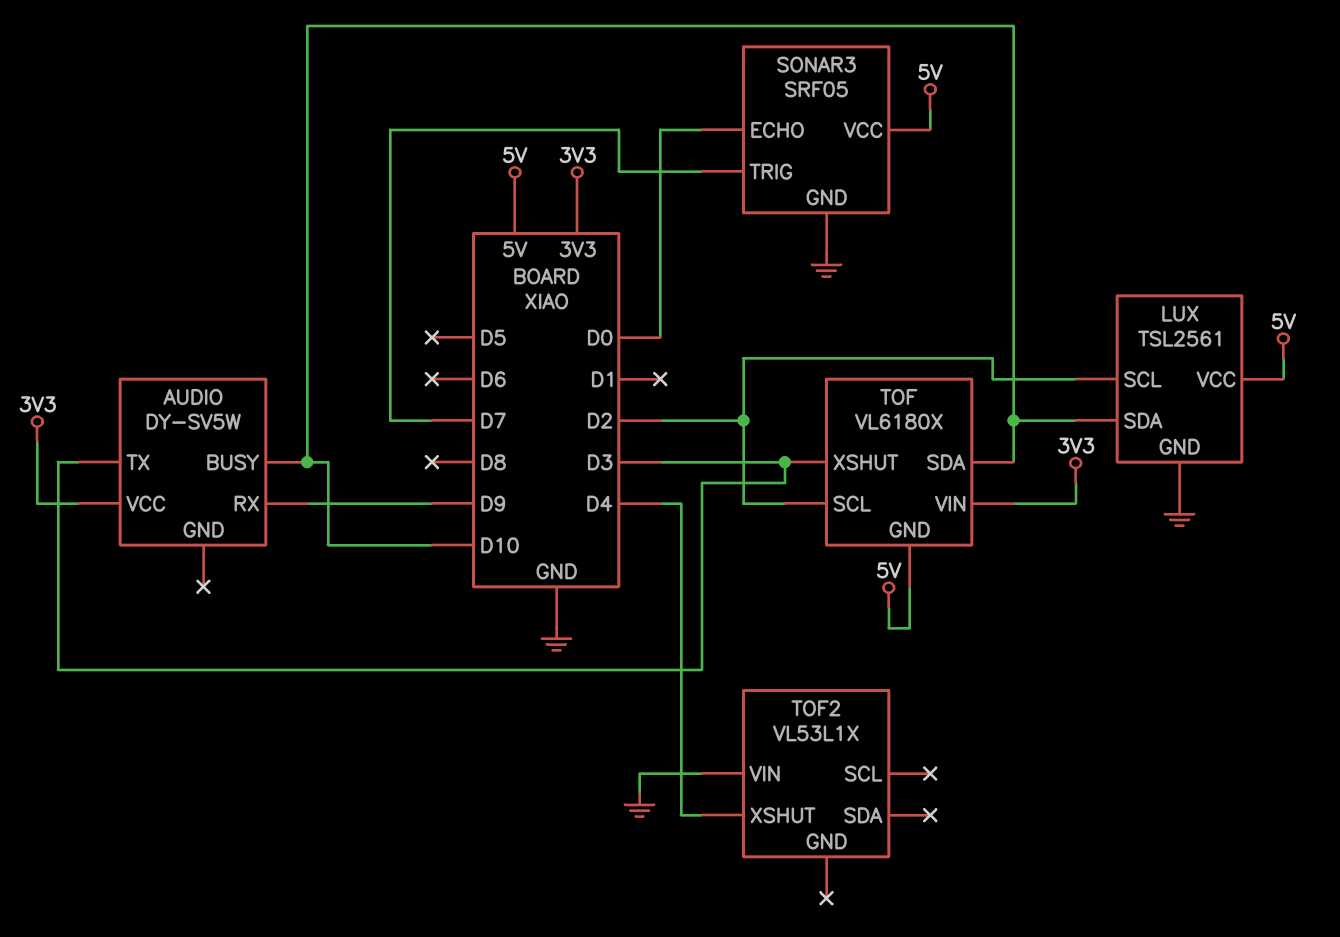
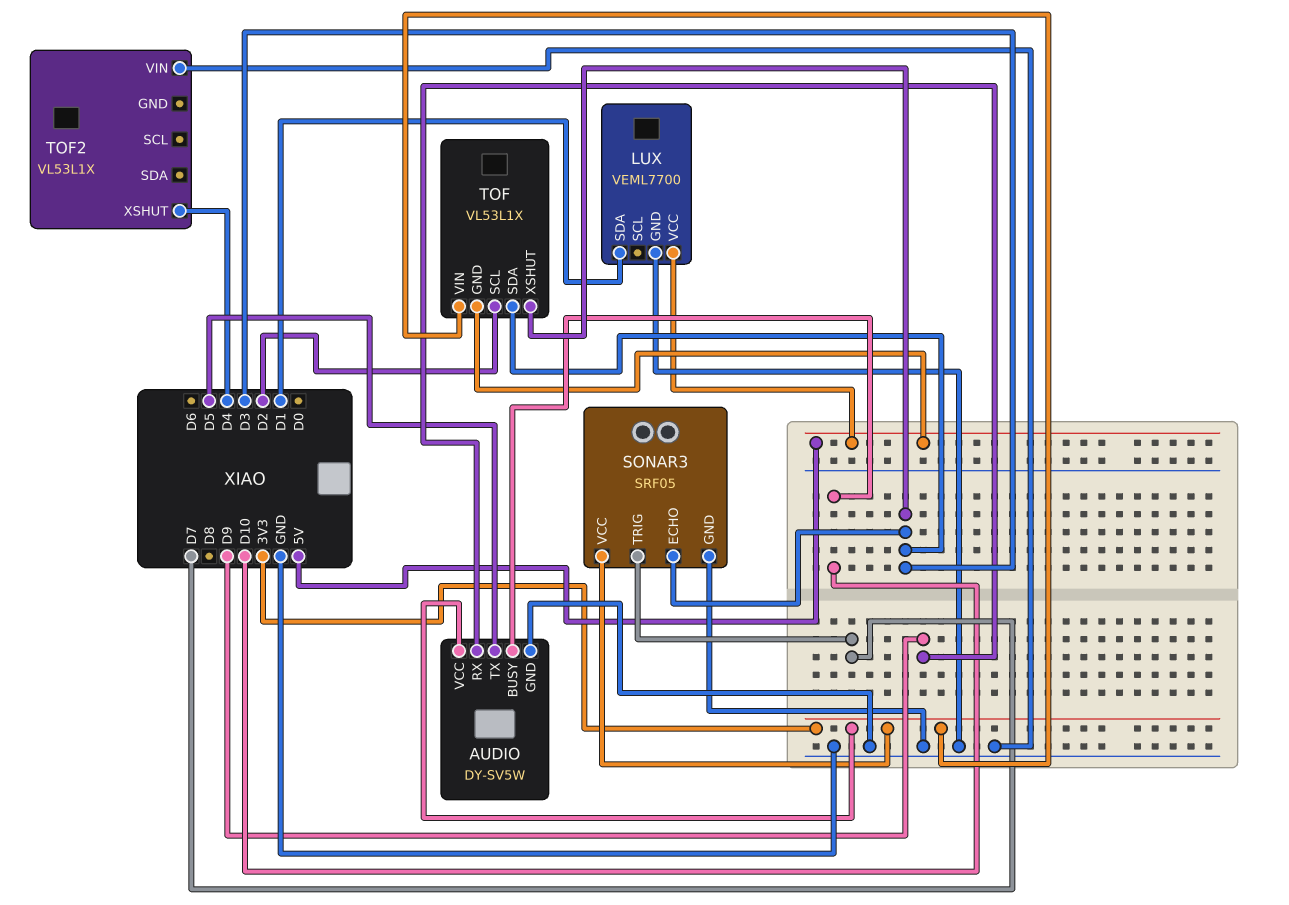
AUDIO pin GND: none -> GND
AUDIO pin TX: D3 -> D5
LUX: TSL2561 -> VEML7700
LUX pin SCL: D2 -> none
LUX pin SDA: D10 -> D1
SONAR3 pin ECHO: D0 -> D3
SONAR3 pin VCC: 5V -> 3V3
TOF: VL6180X -> VL53L1X
TOF pin SDA: D10 -> D3

